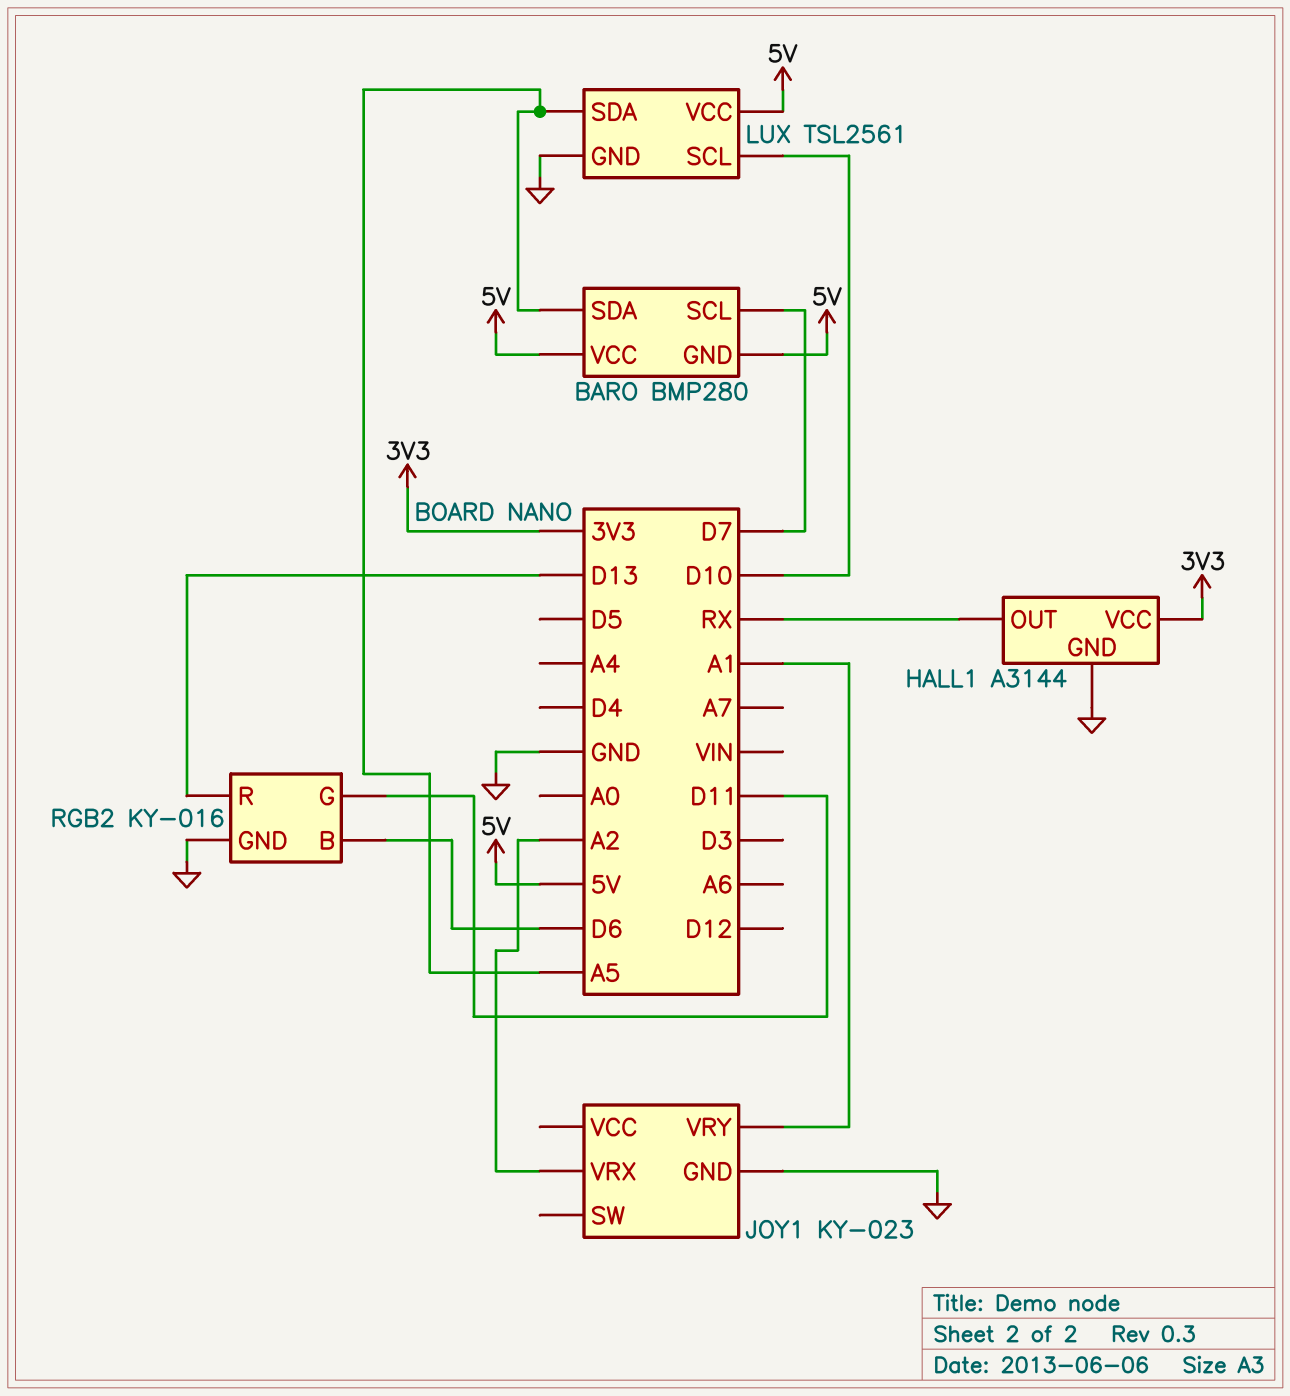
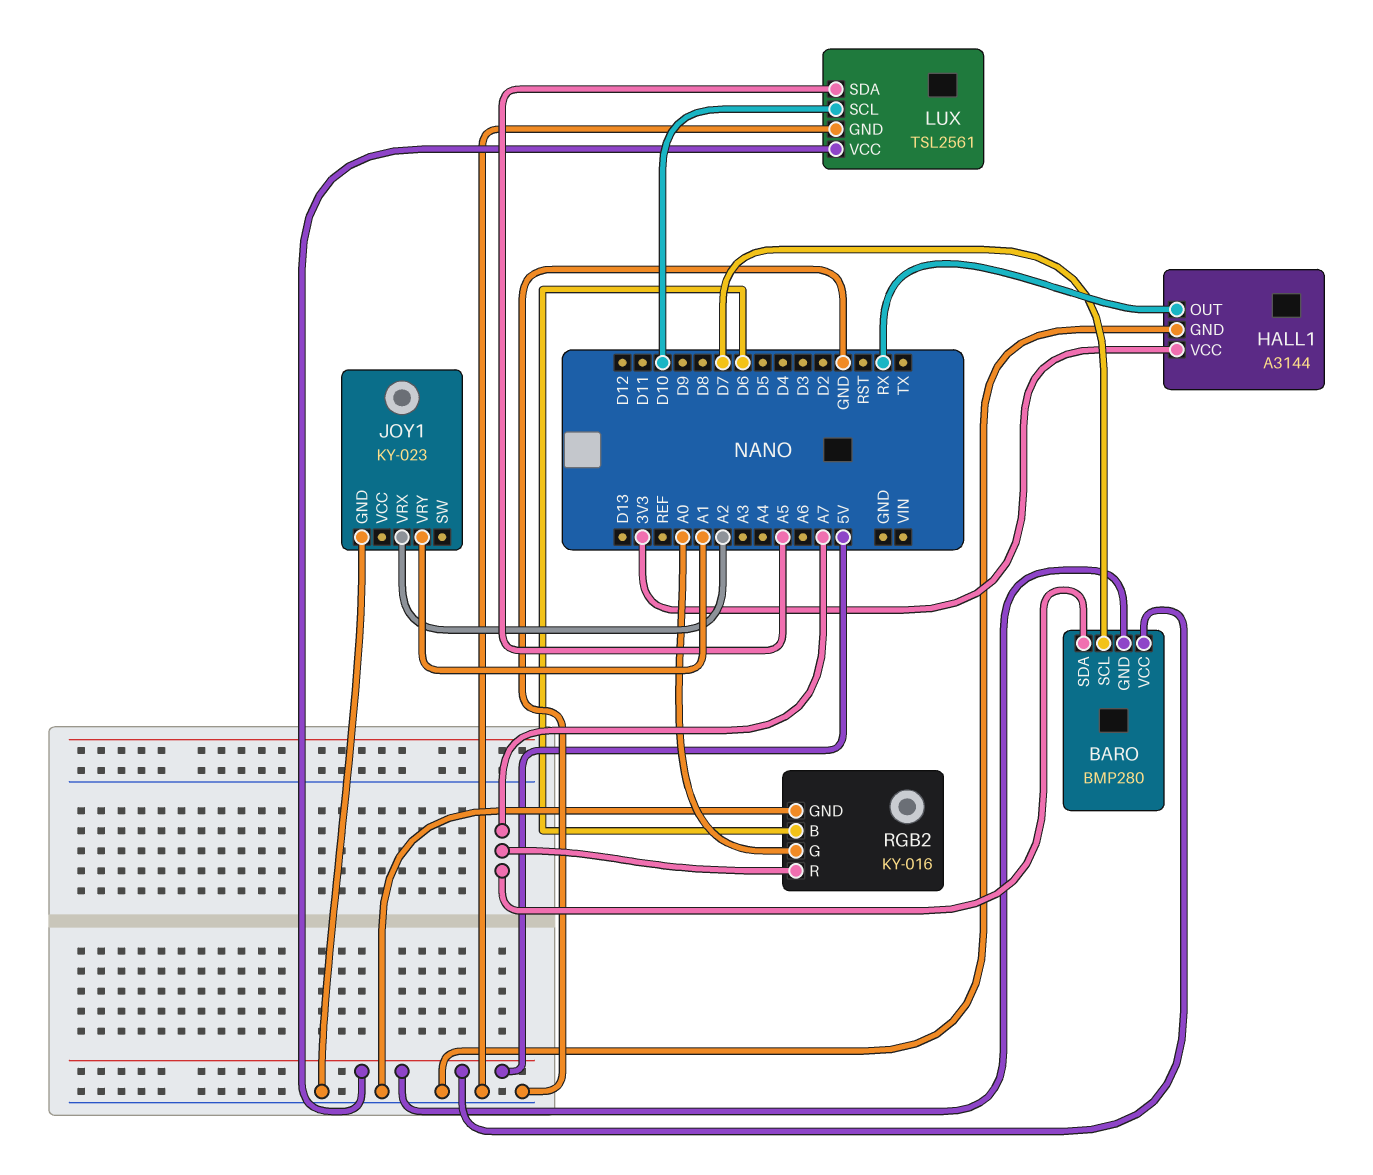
BARO pin SDA: A5 -> A7
RGB2 pin G: D11 -> A0
RGB2 pin R: D13 -> A7

